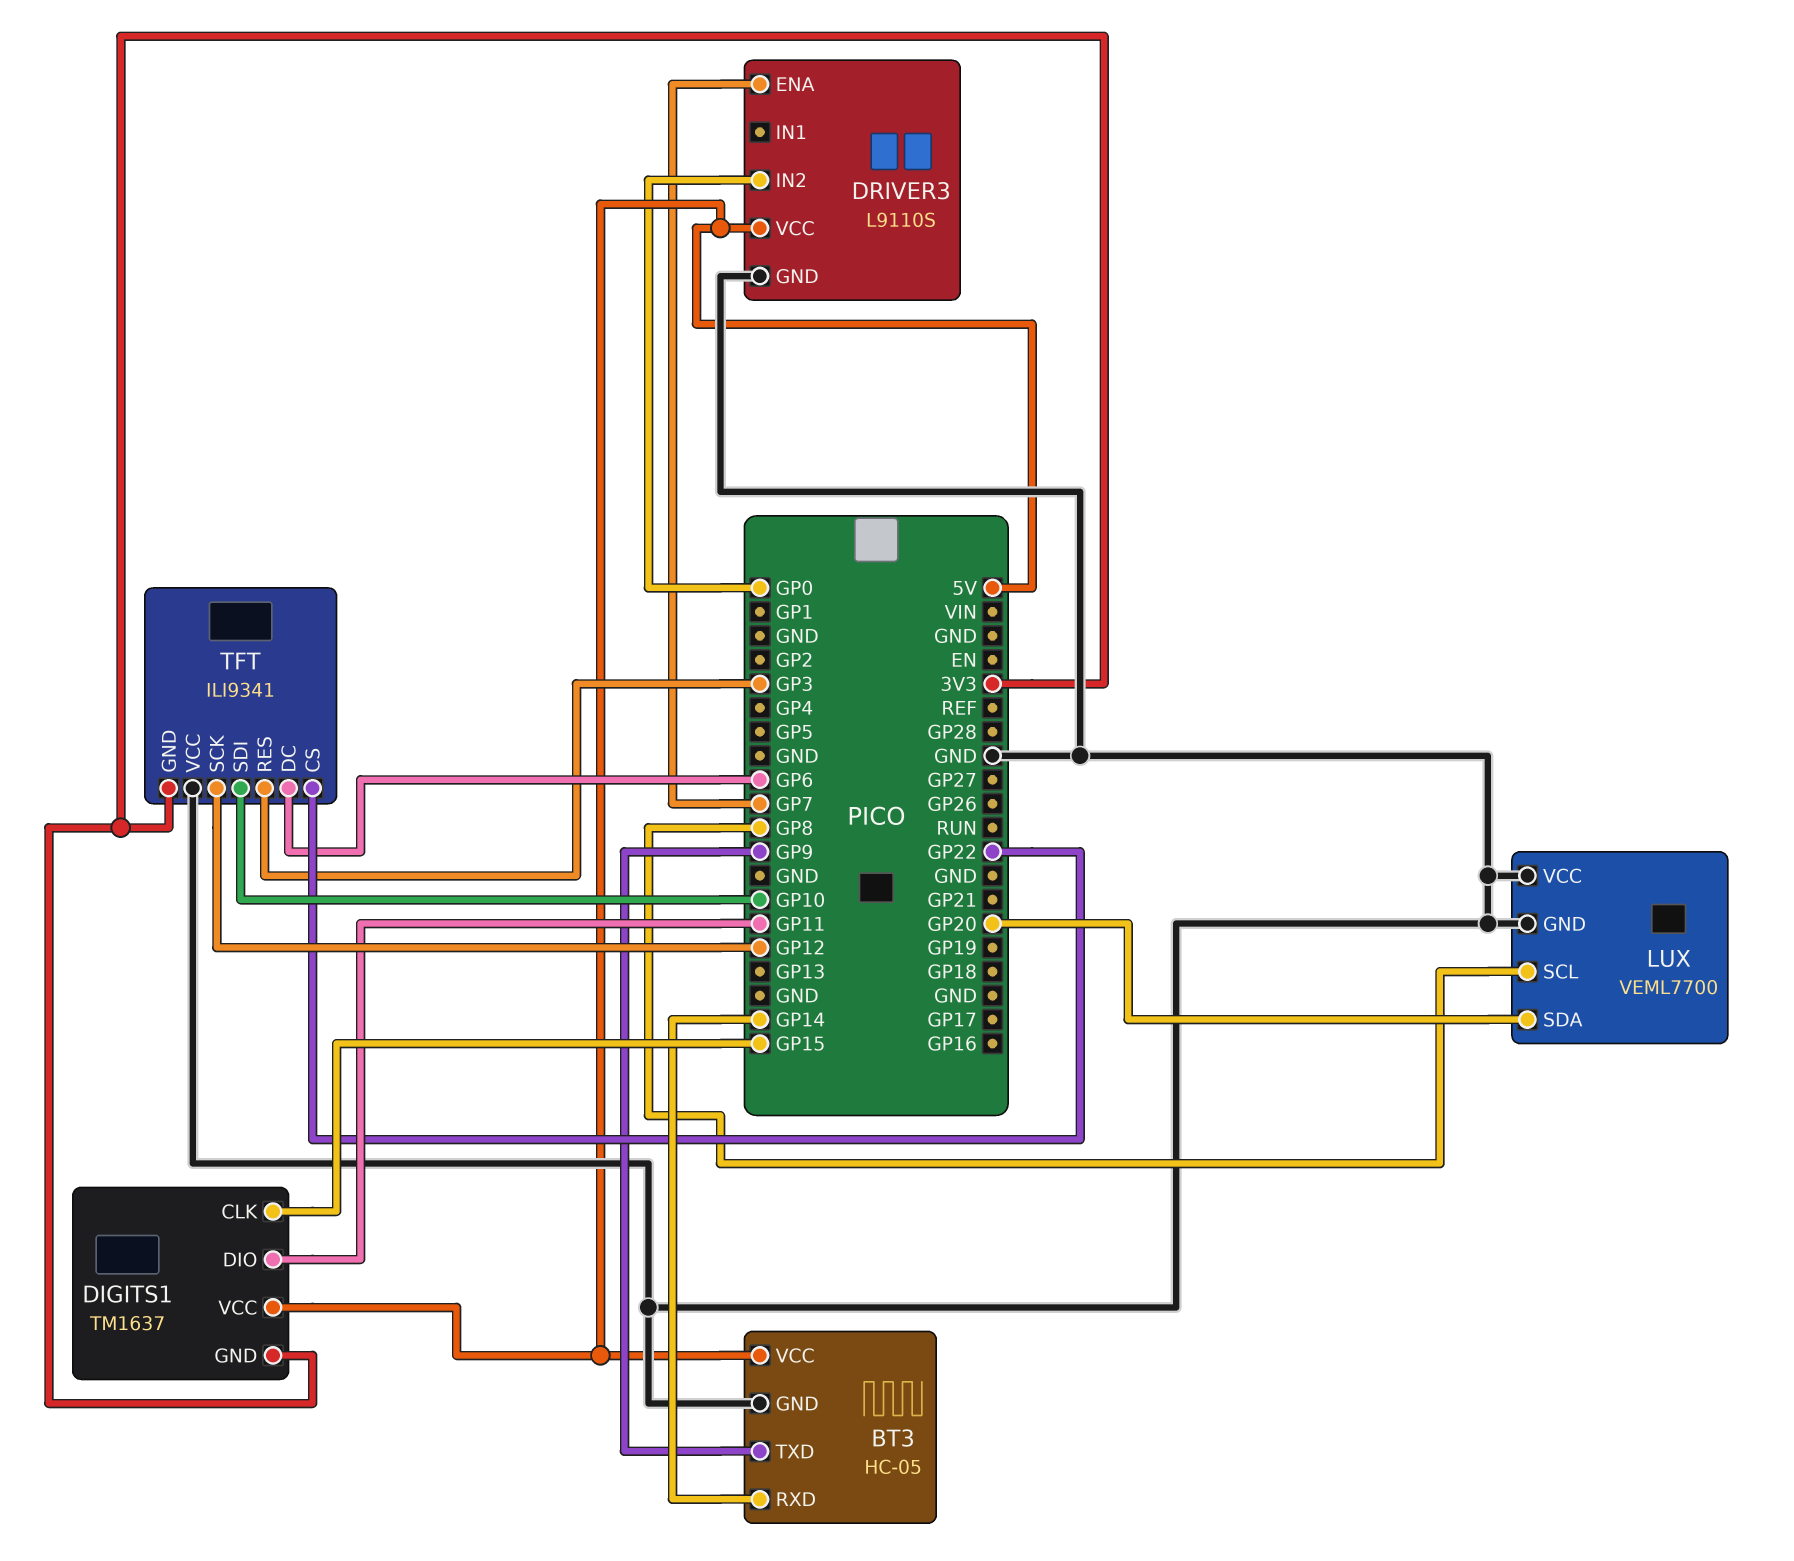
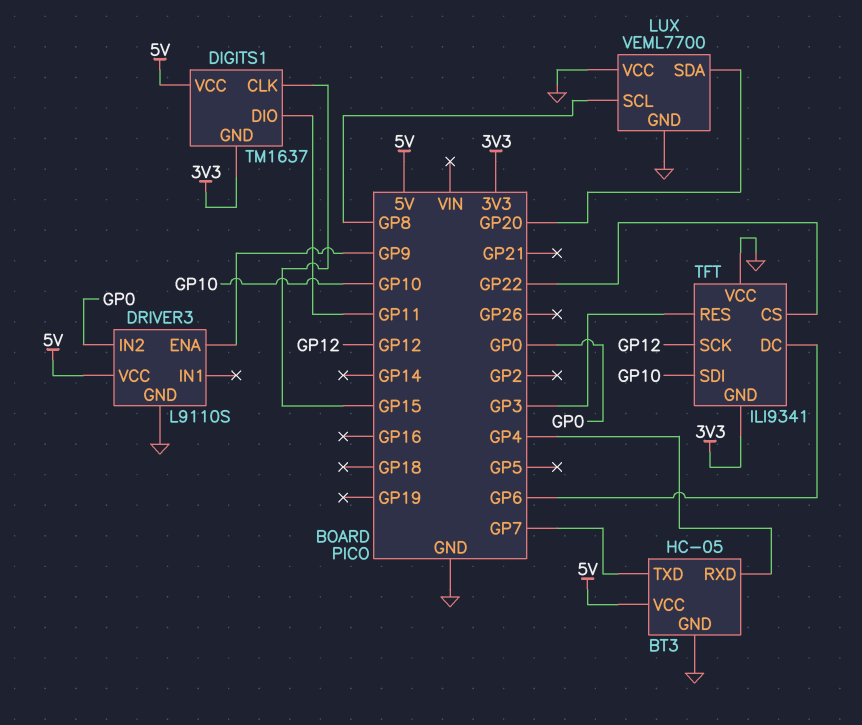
BT3 pin RXD: GP14 -> GP4
BT3 pin TXD: GP9 -> GP7
DRIVER3 pin ENA: GP7 -> GP9

